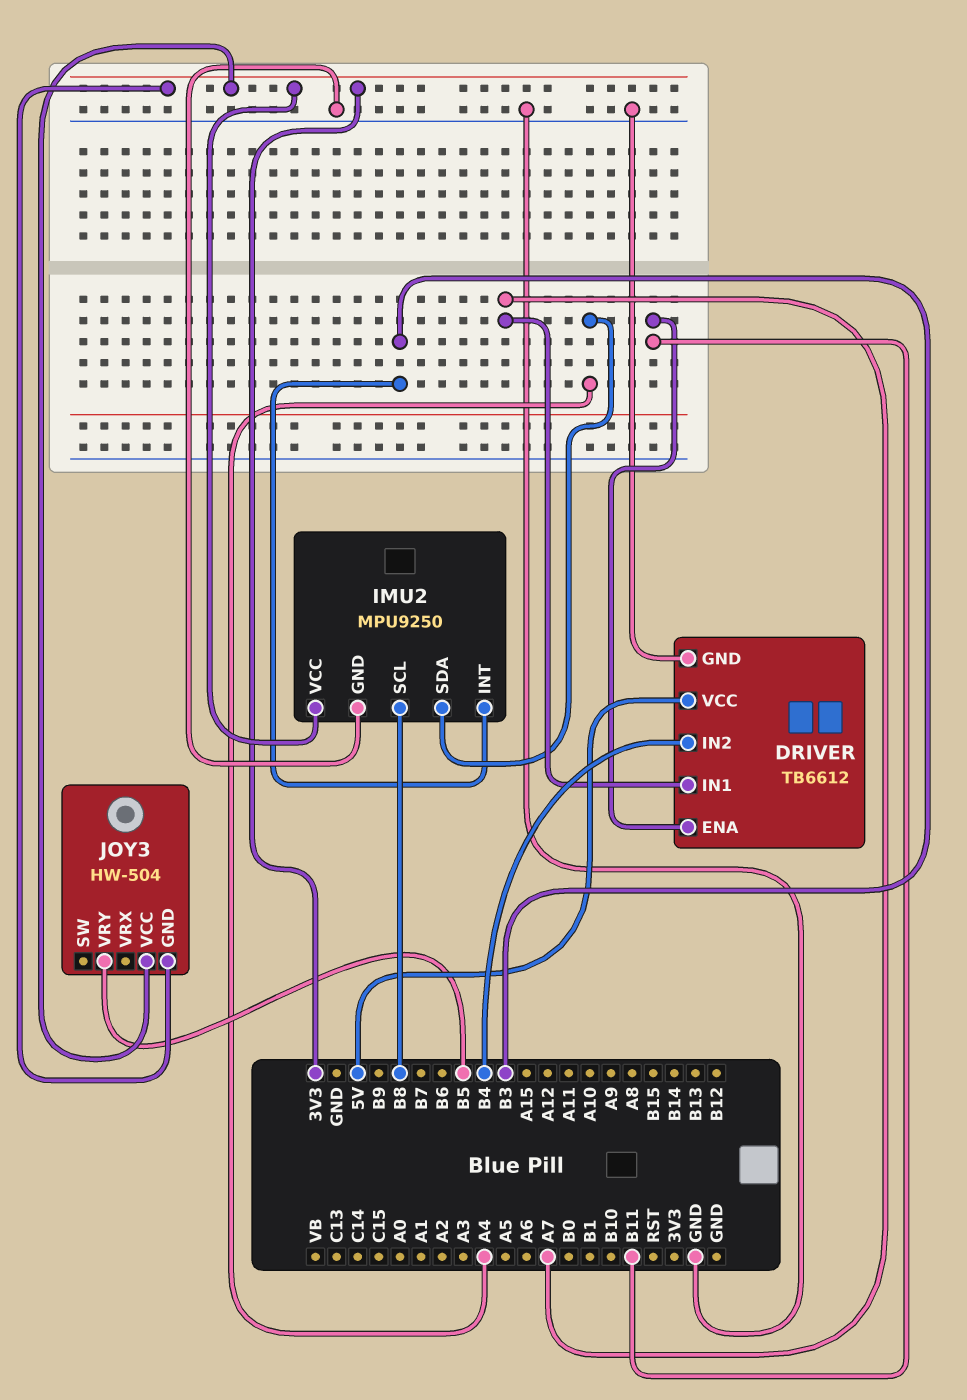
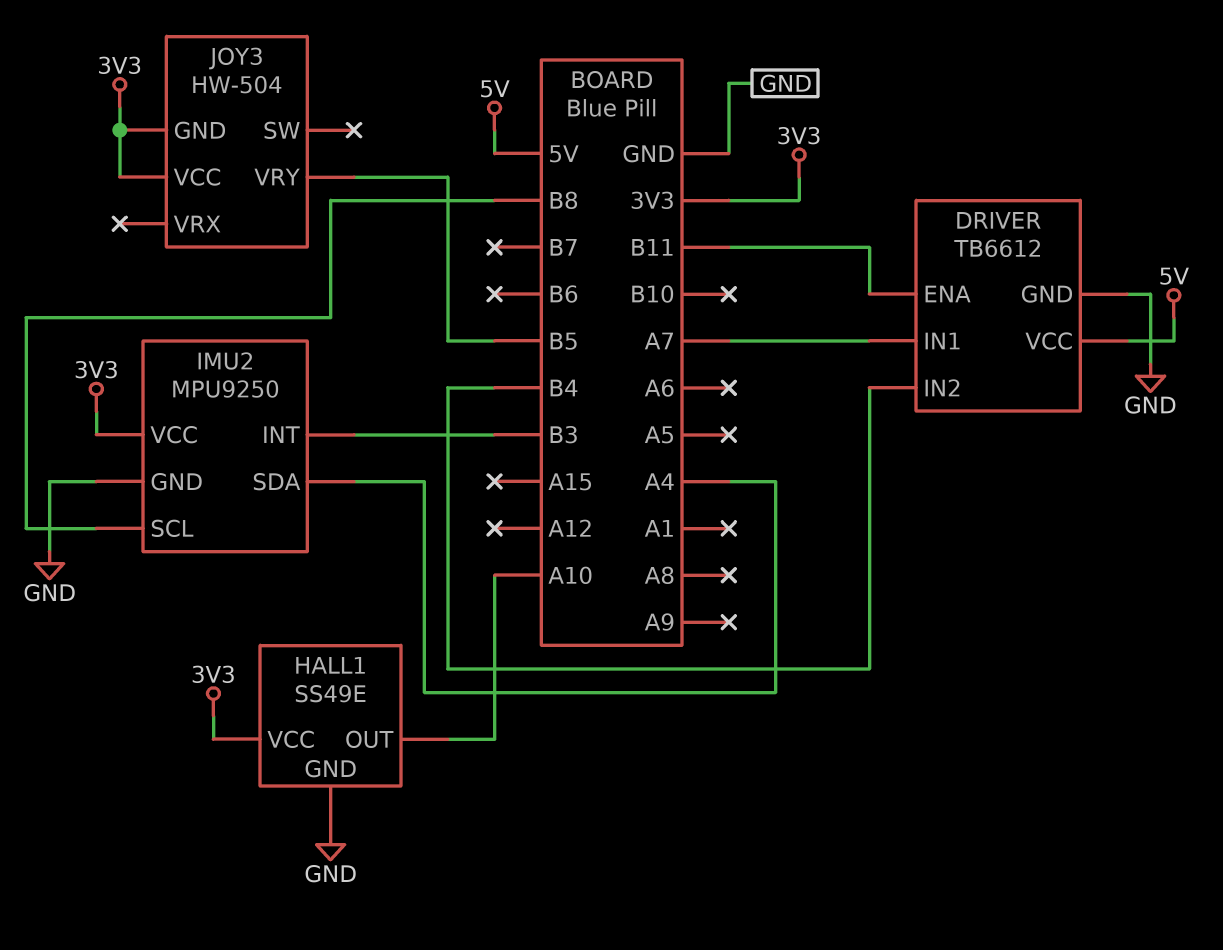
HALL1: none -> SS49E
HALL1 pin GND: none -> GND
HALL1 pin OUT: none -> A10
HALL1 pin VCC: none -> 3V3

